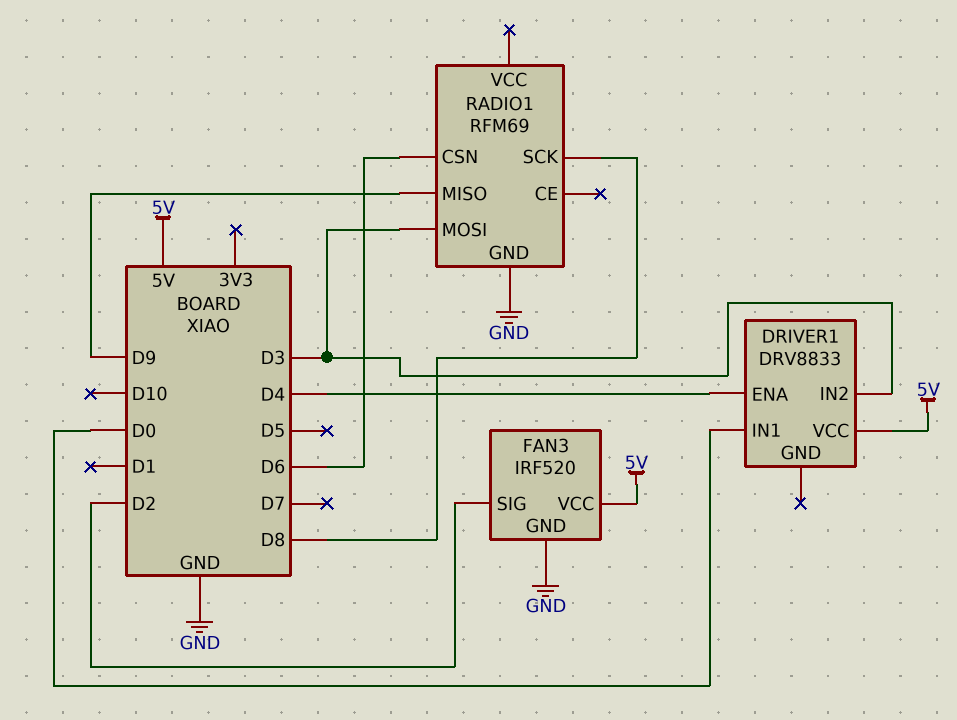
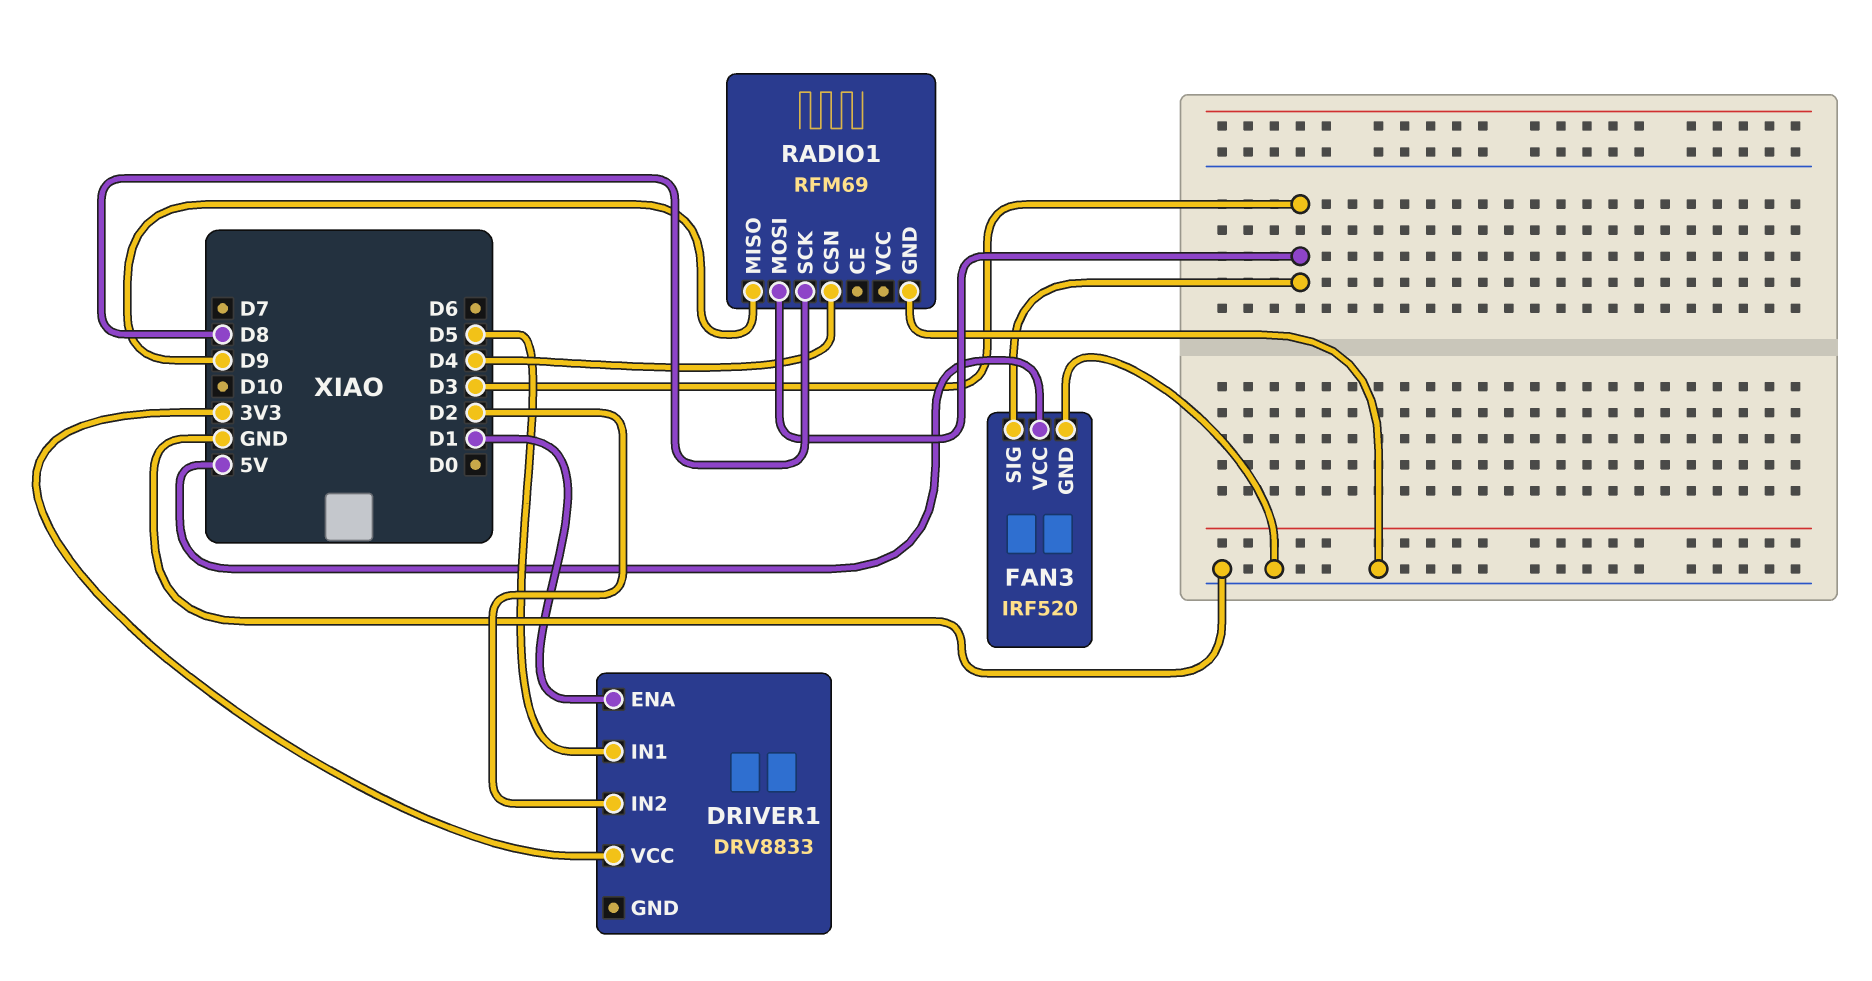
DRIVER1 pin ENA: D4 -> D1
DRIVER1 pin IN1: D0 -> D5
DRIVER1 pin IN2: D3 -> D2
DRIVER1 pin VCC: 5V -> 3V3
FAN3 pin SIG: D2 -> D3
RADIO1 pin CSN: D6 -> D4

